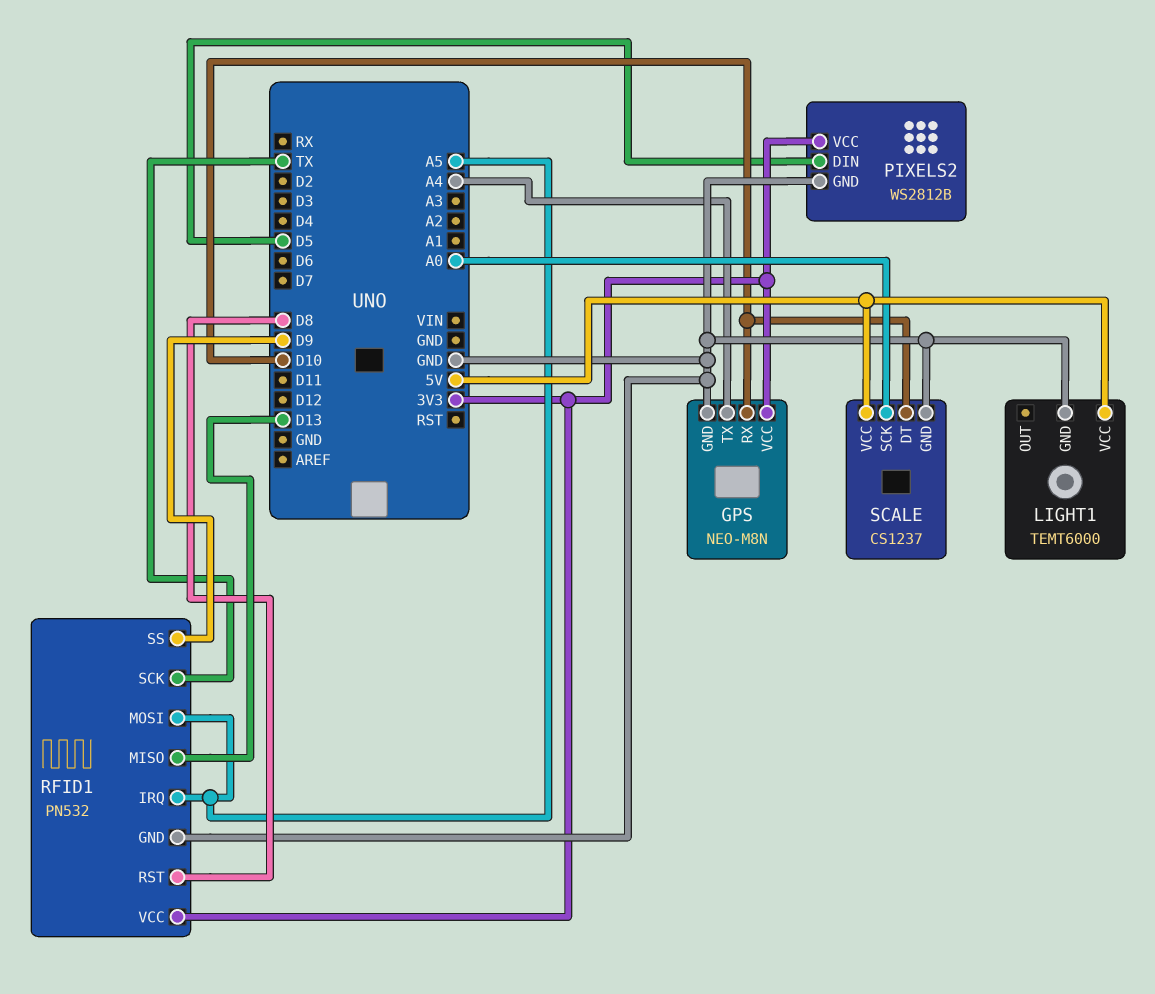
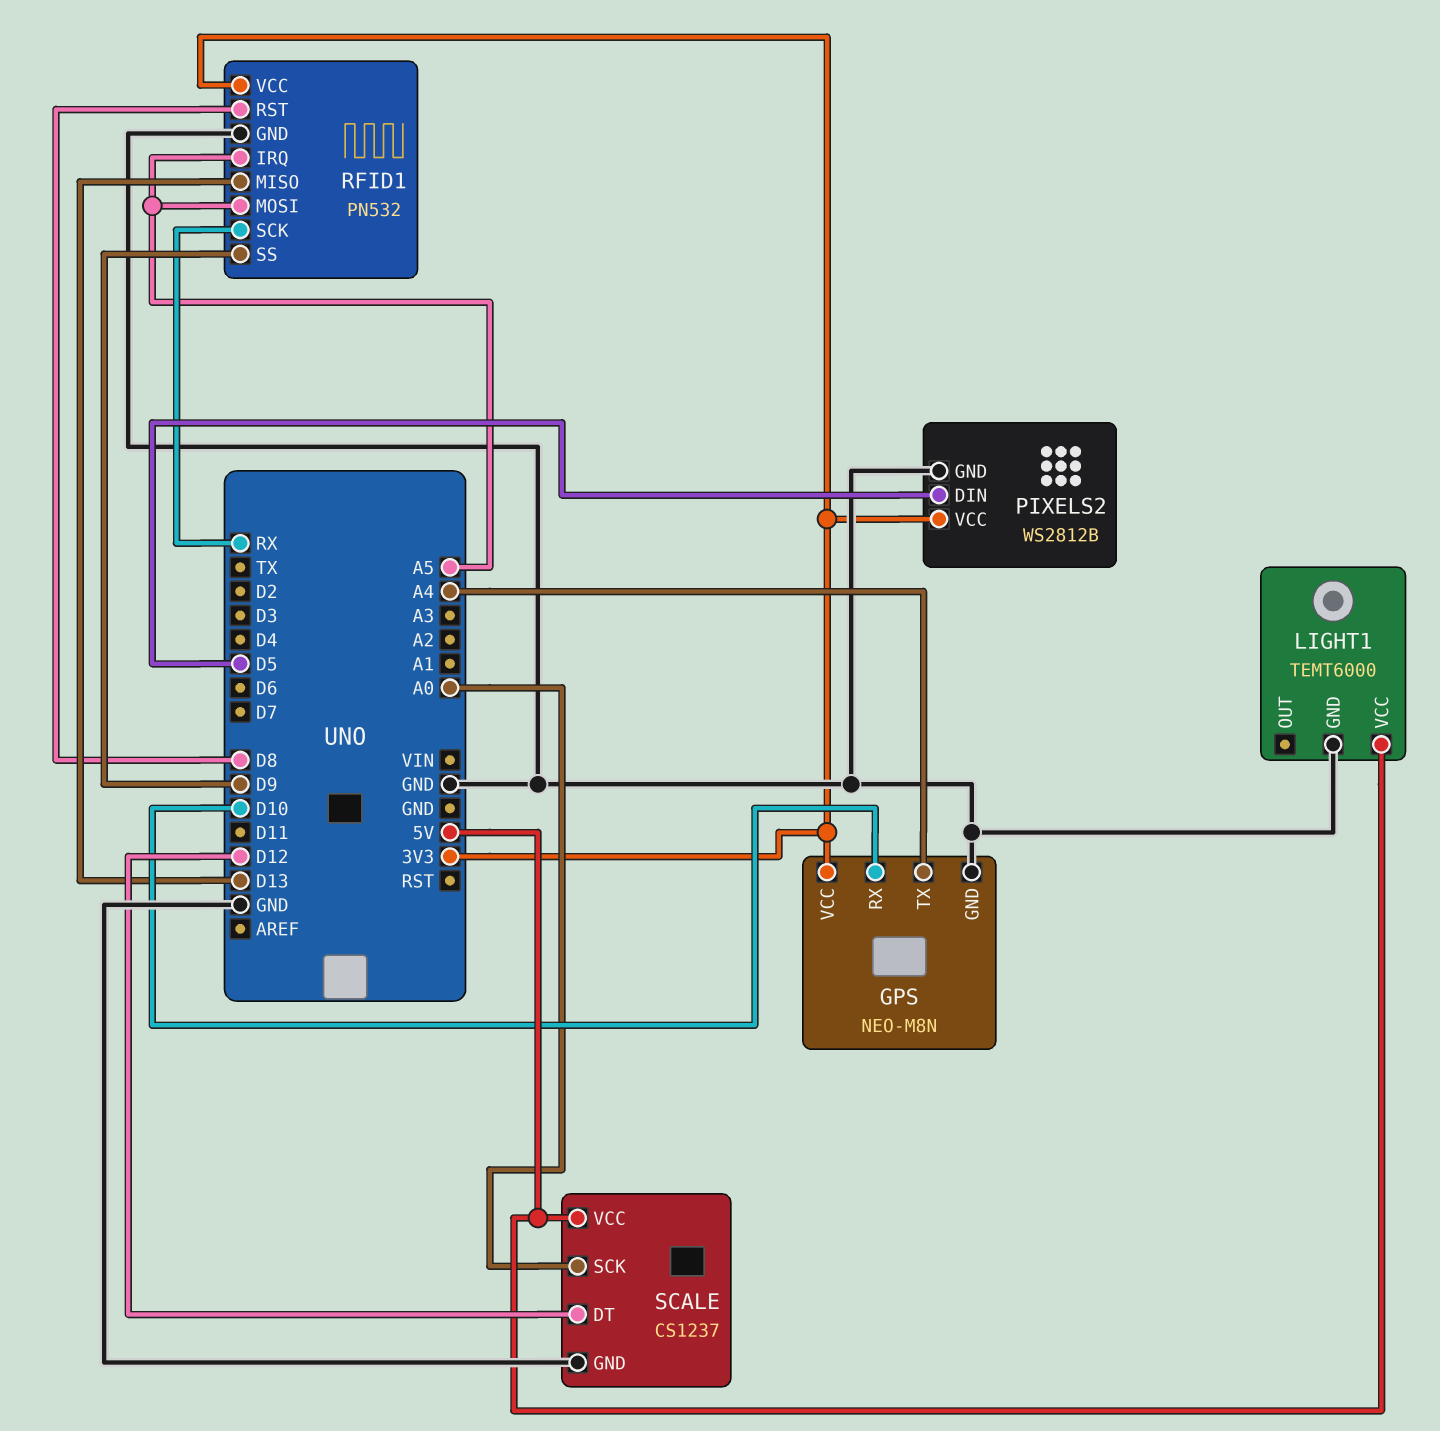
RFID1 pin SCK: TX -> RX
SCALE pin DT: D10 -> D12

